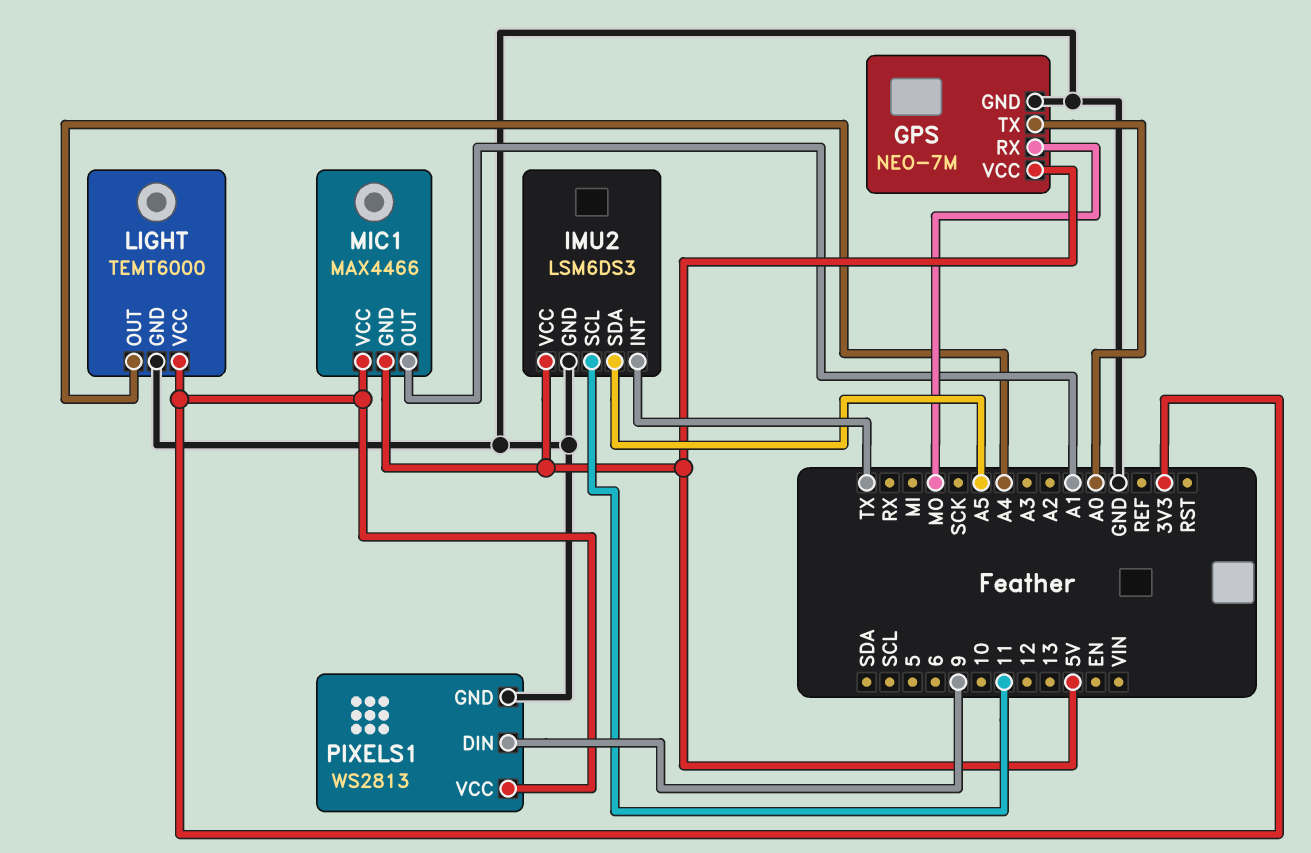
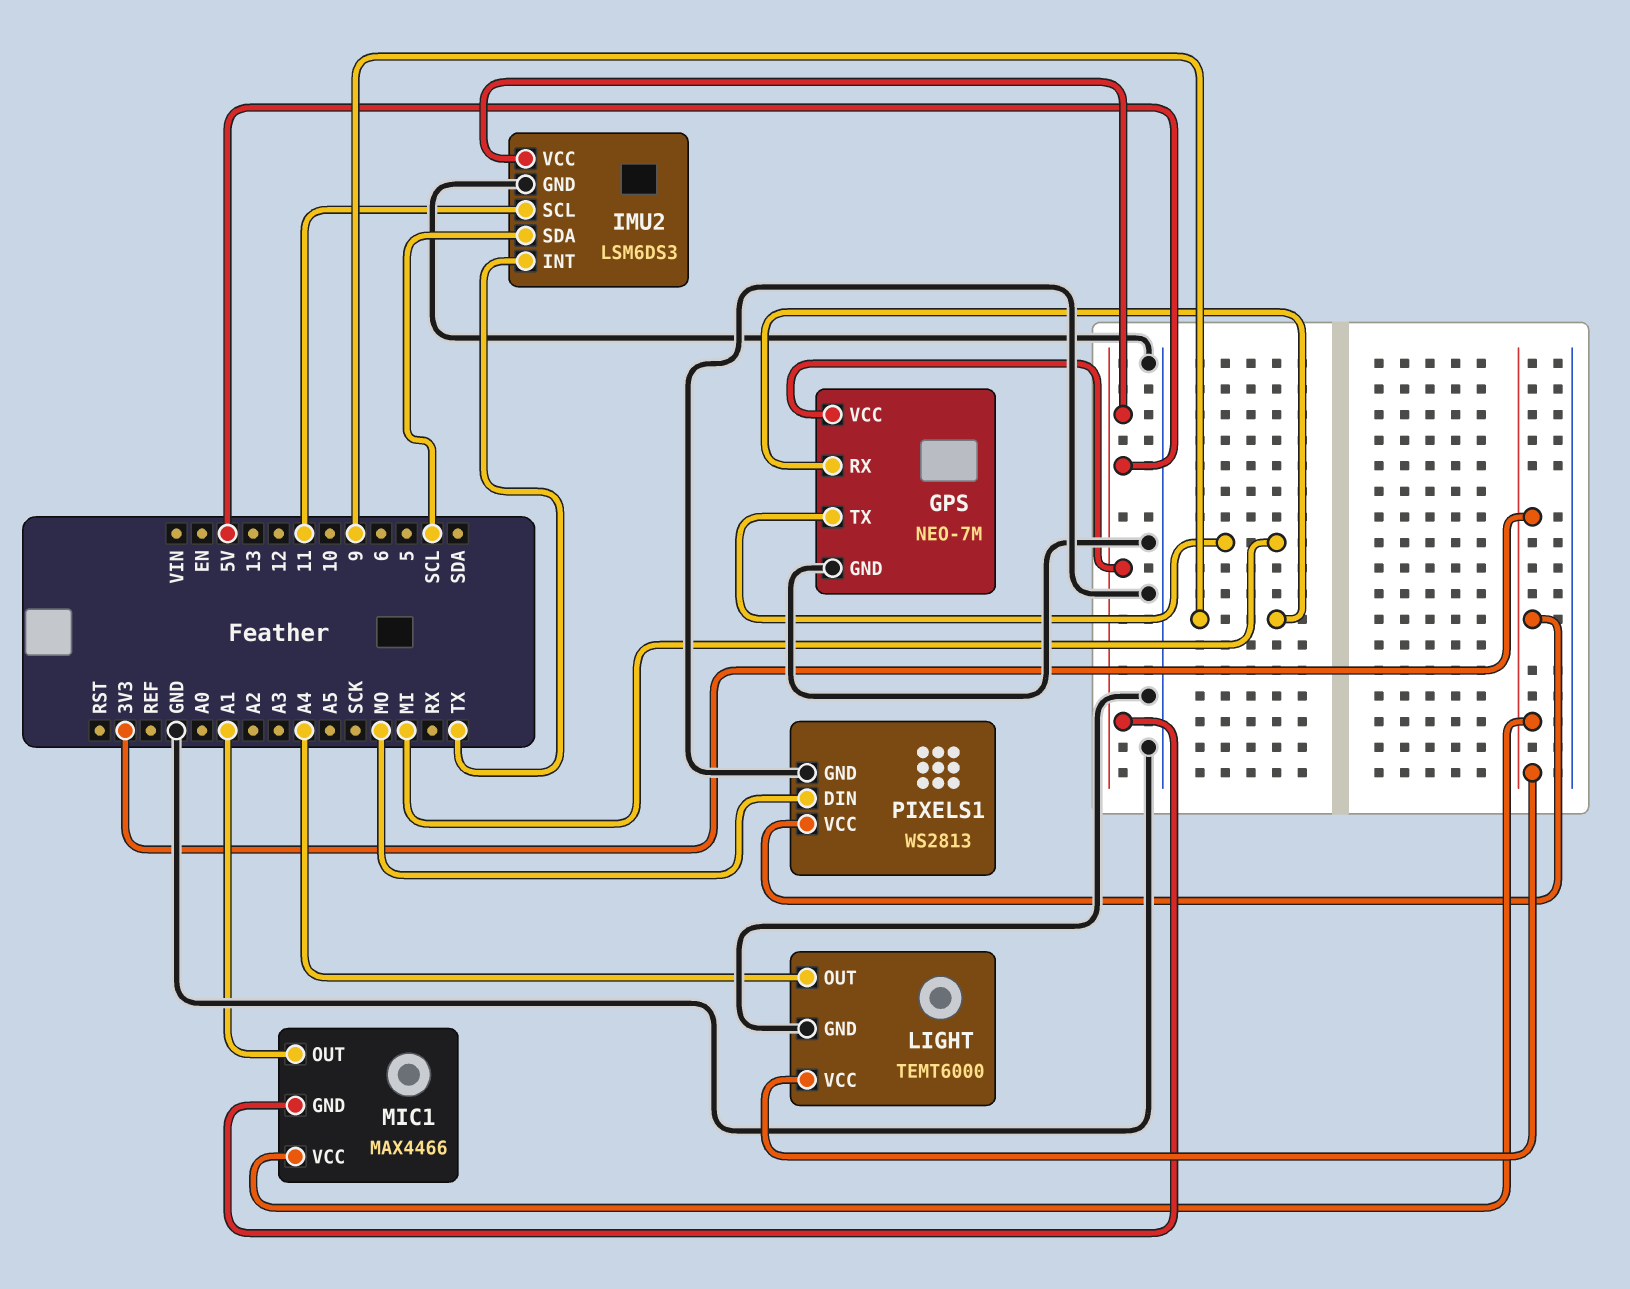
GPS pin RX: MO -> 9
GPS pin TX: A0 -> MI
IMU2 pin SDA: A5 -> SCL
PIXELS1 pin DIN: 9 -> MO

